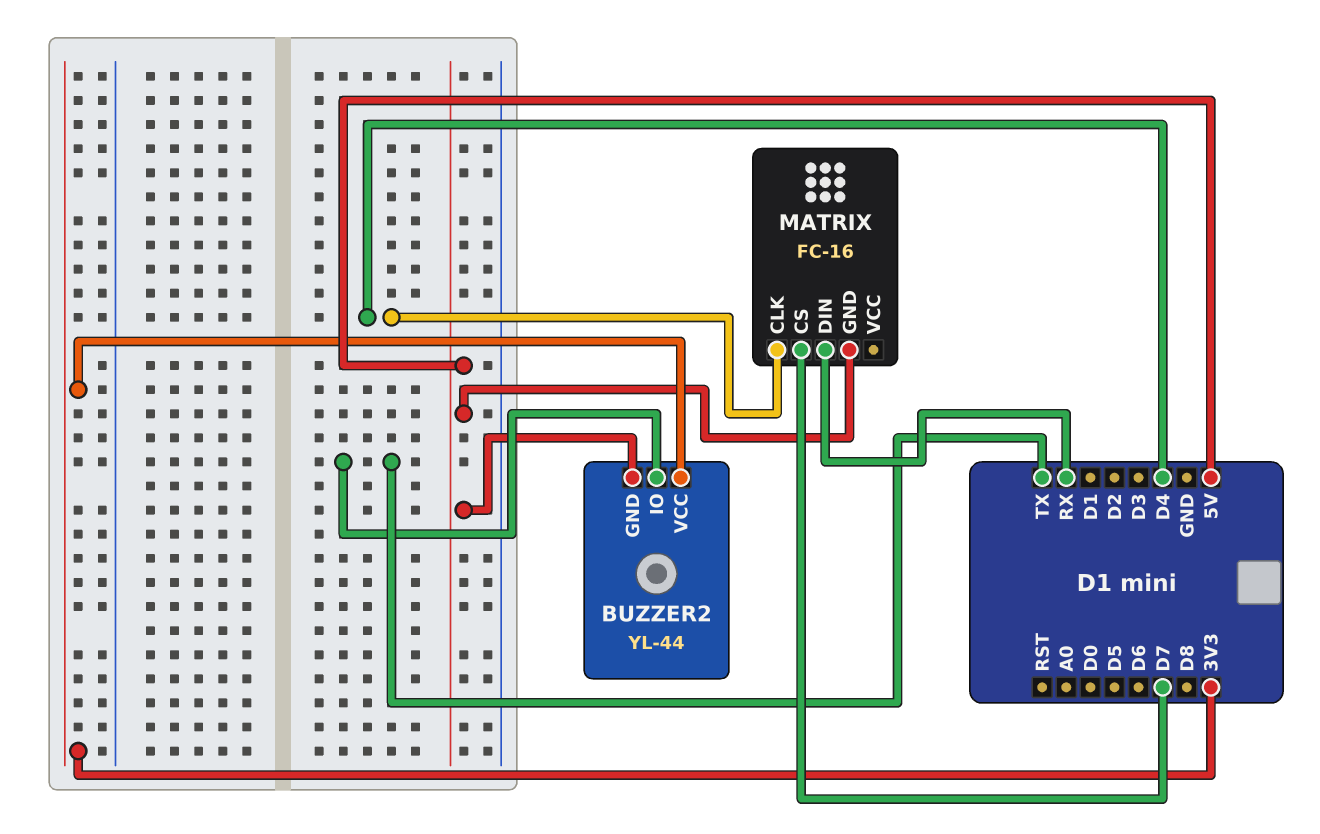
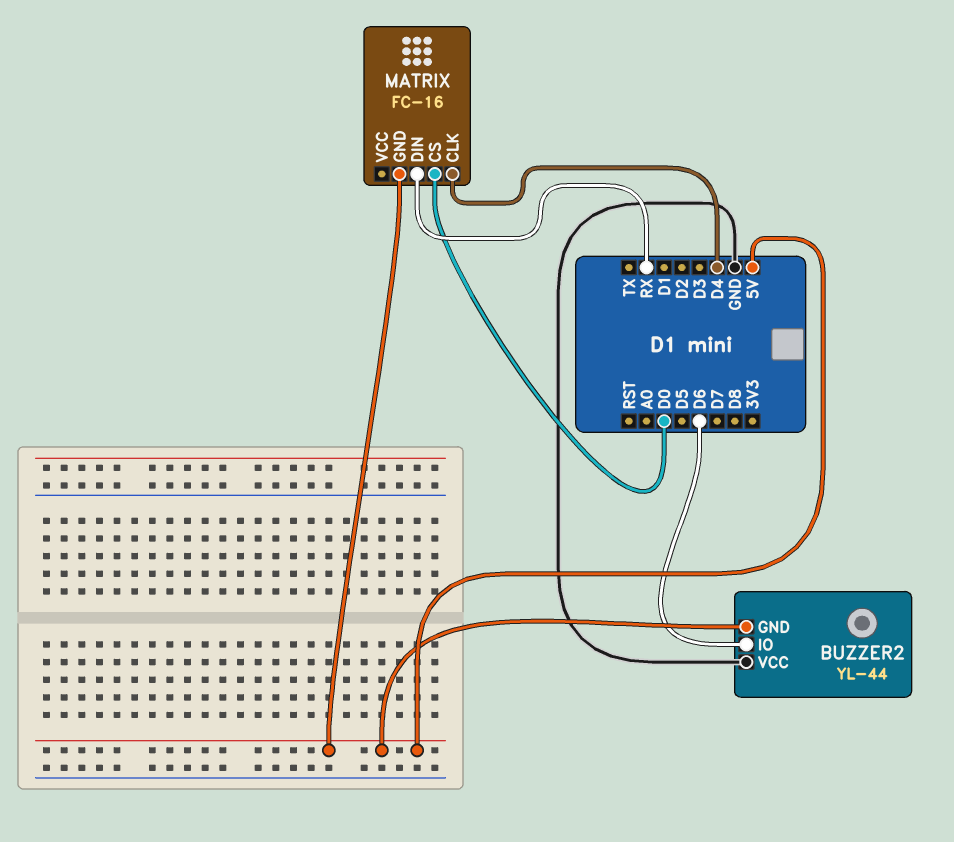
BUZZER2 pin IO: TX -> D6
BUZZER2 pin VCC: 3V3 -> GND
MATRIX pin CS: D7 -> D0

